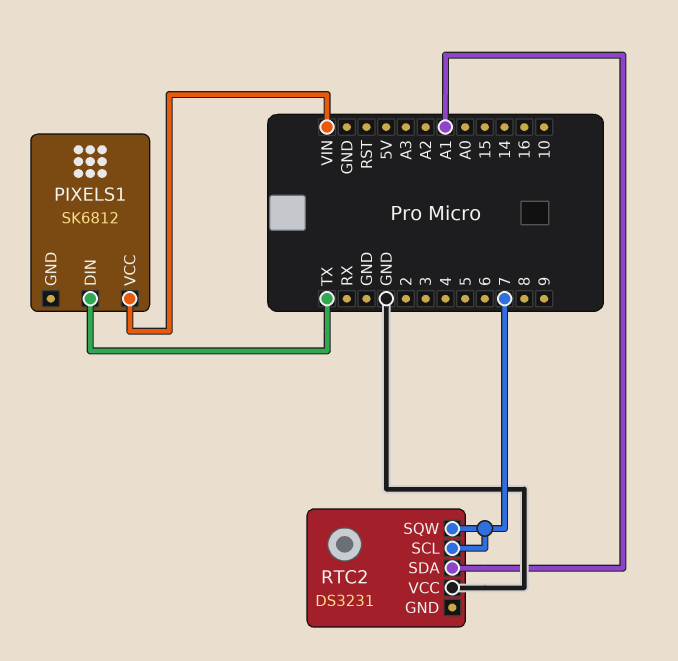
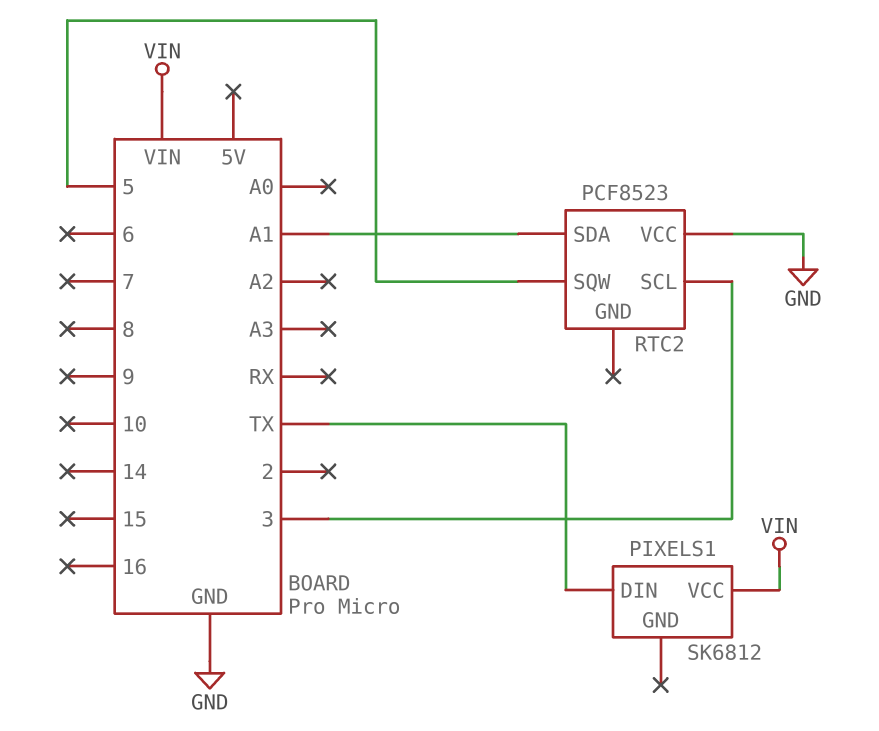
RTC2: DS3231 -> PCF8523
RTC2 pin SCL: 7 -> 3
RTC2 pin SQW: 7 -> 5

